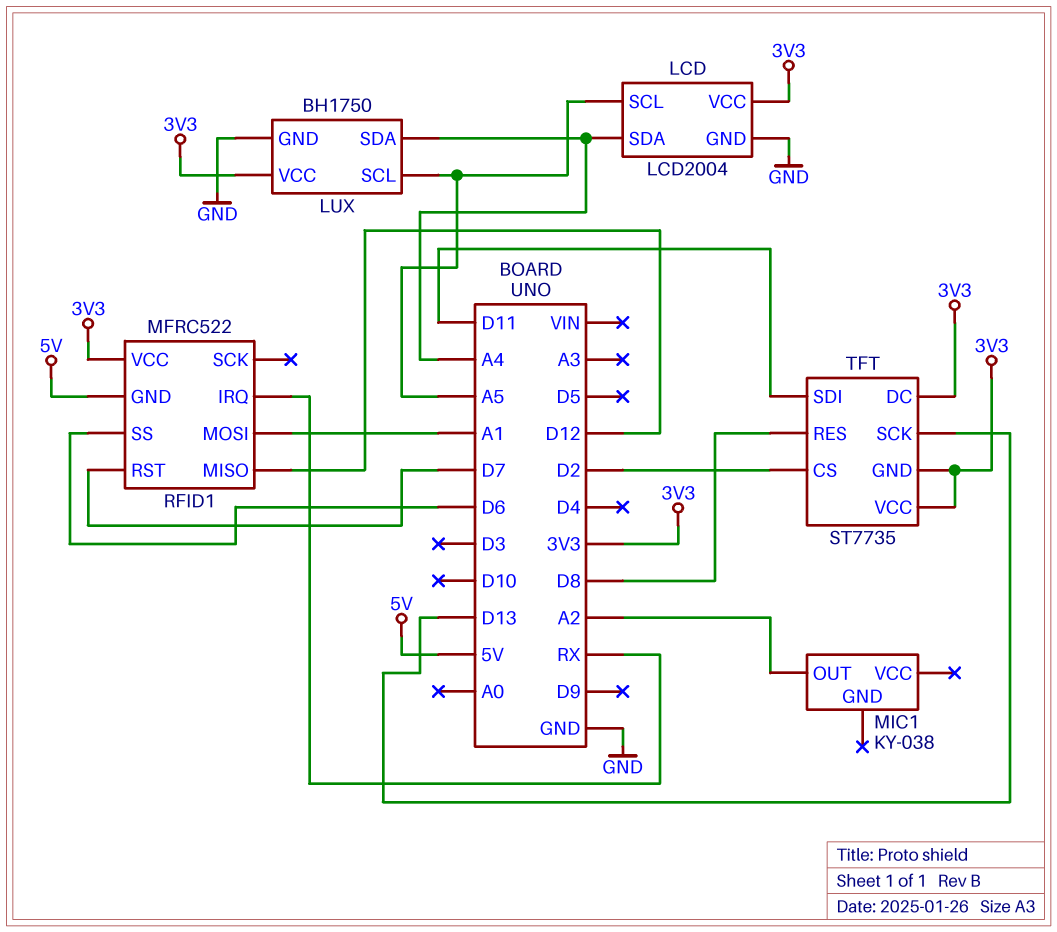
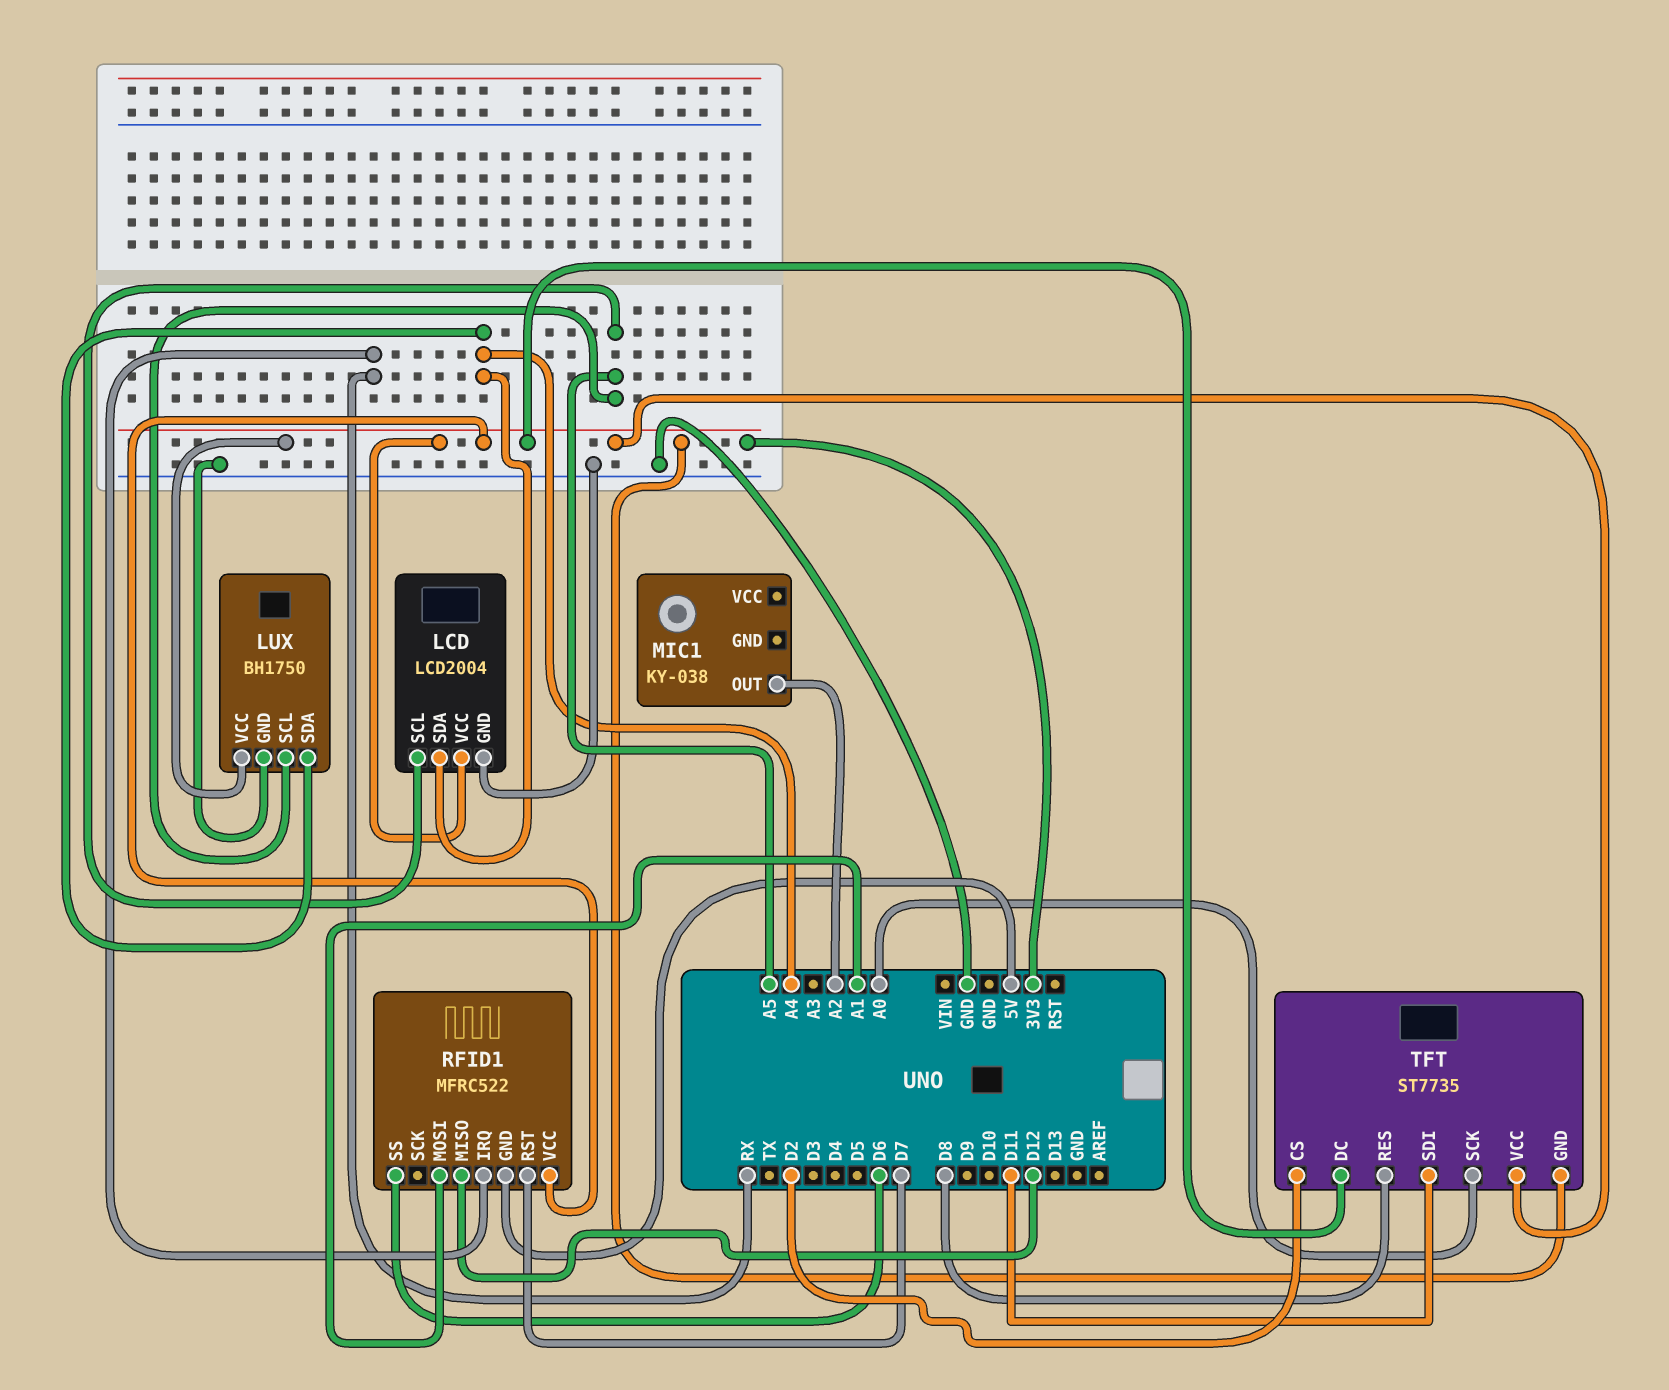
TFT pin SCK: D13 -> A0

